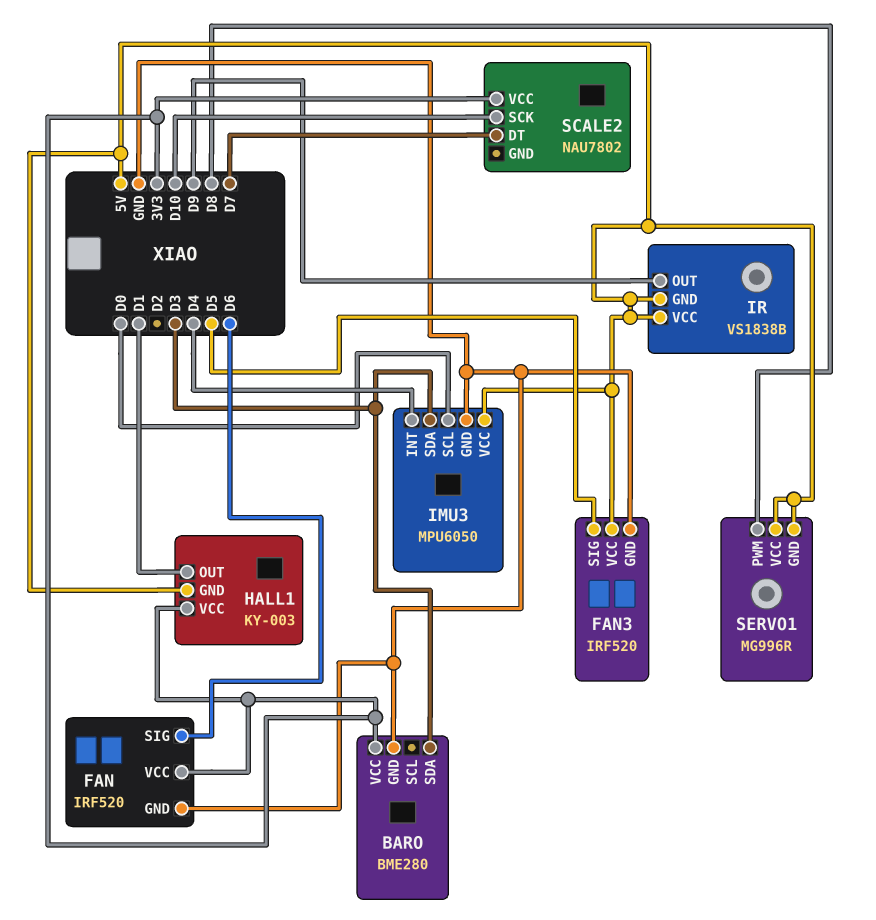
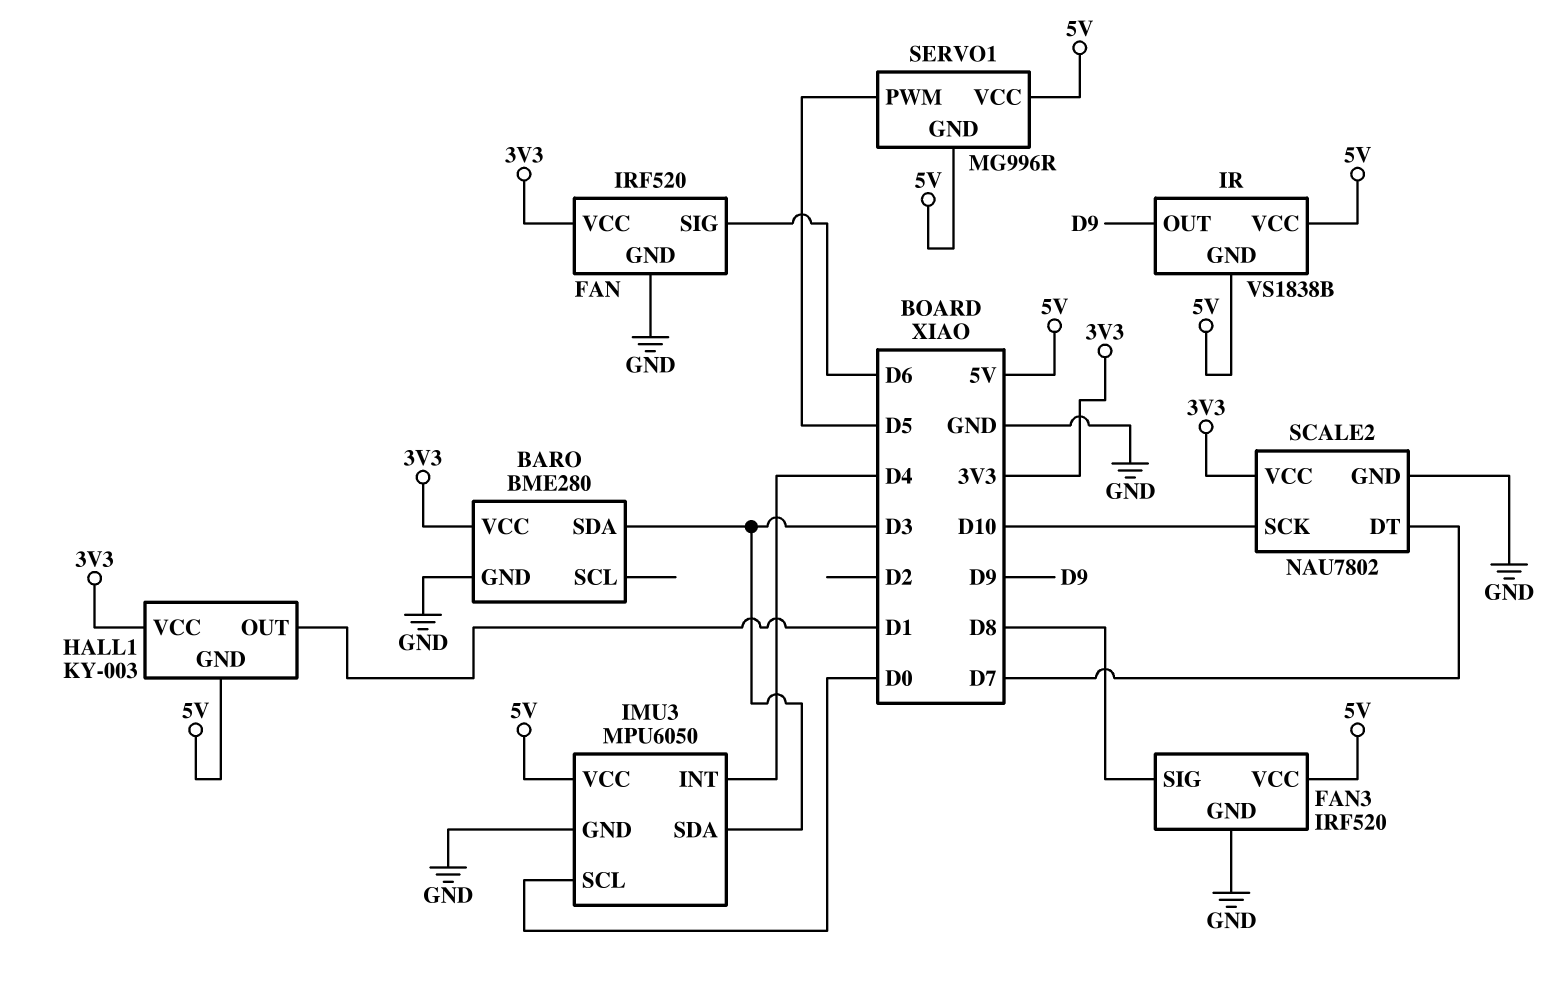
FAN3 pin SIG: D5 -> D8
SCALE2 pin GND: none -> GND
SERVO1 pin PWM: D8 -> D5

